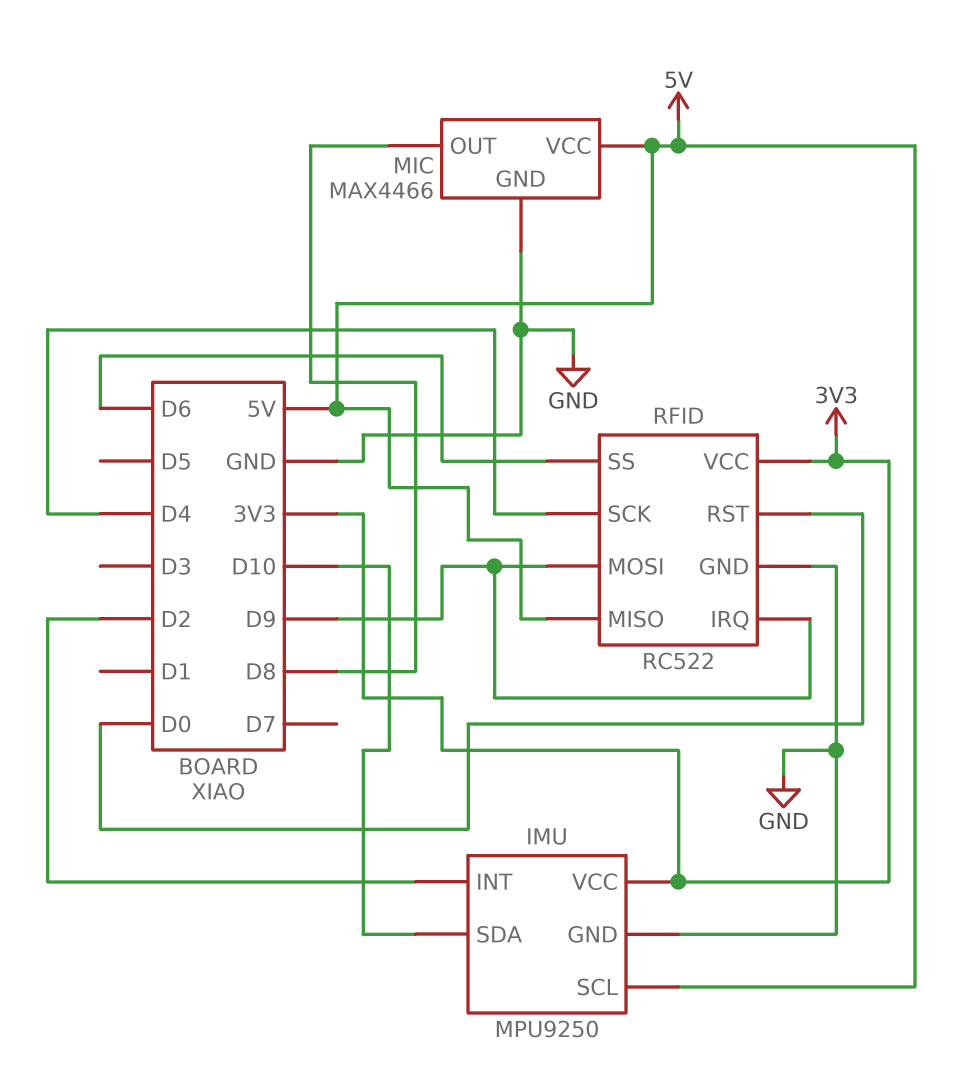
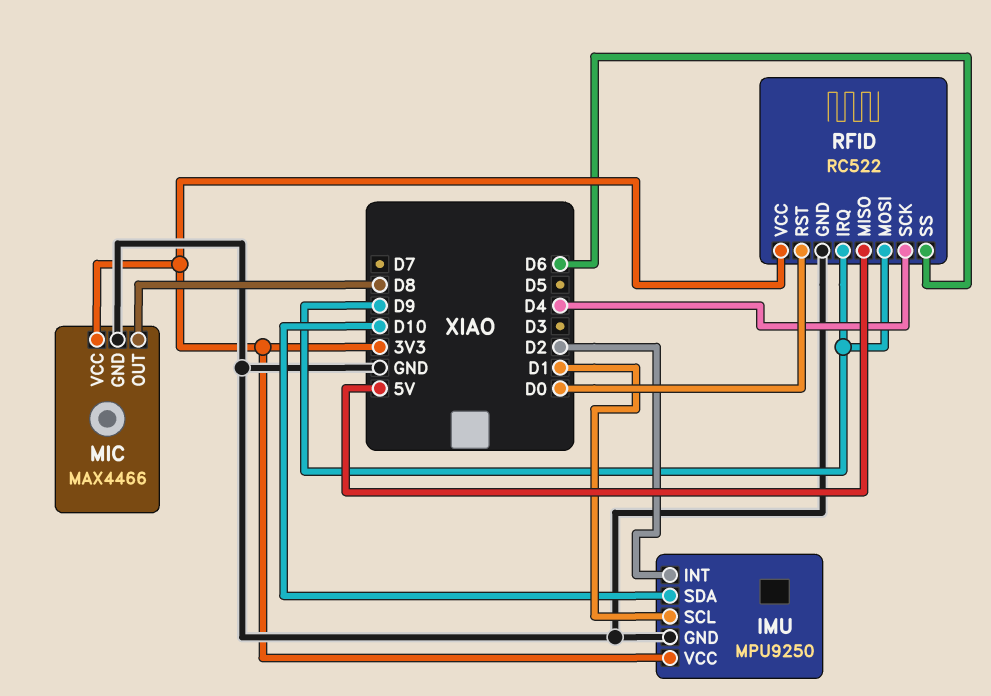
IMU pin SCL: 5V -> D1
MIC pin VCC: 5V -> 3V3

